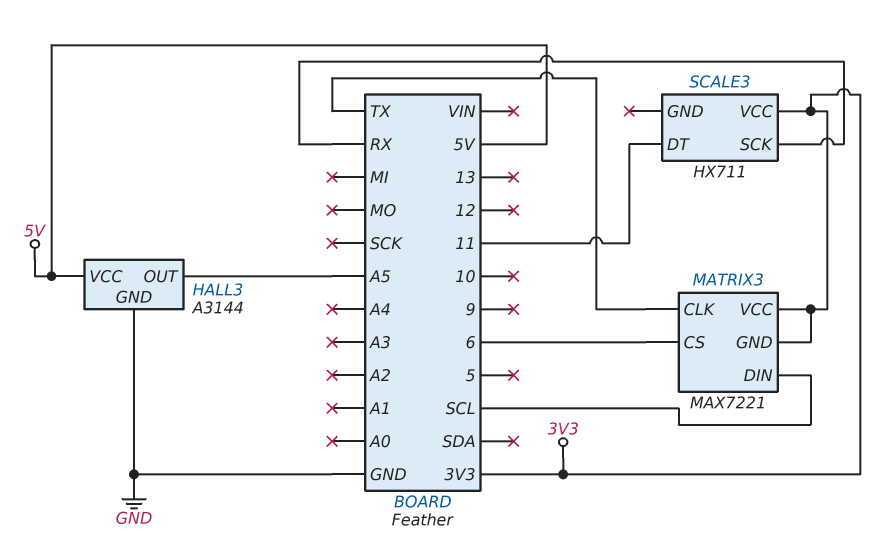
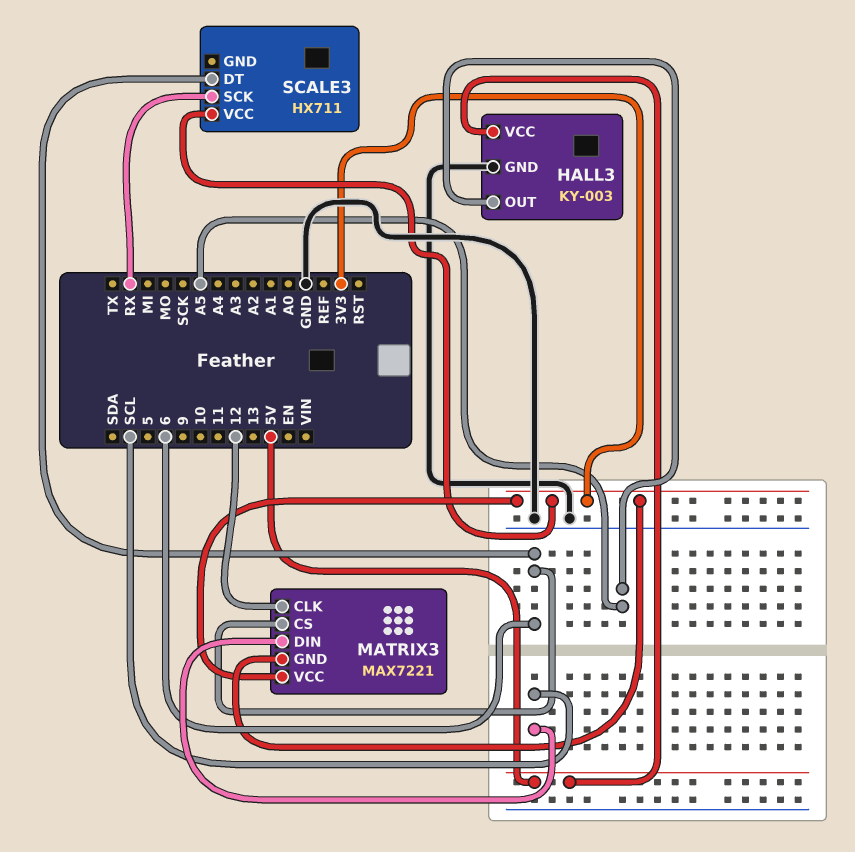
HALL3: A3144 -> KY-003
MATRIX3 pin CLK: TX -> 12
SCALE3 pin DT: 11 -> 6

